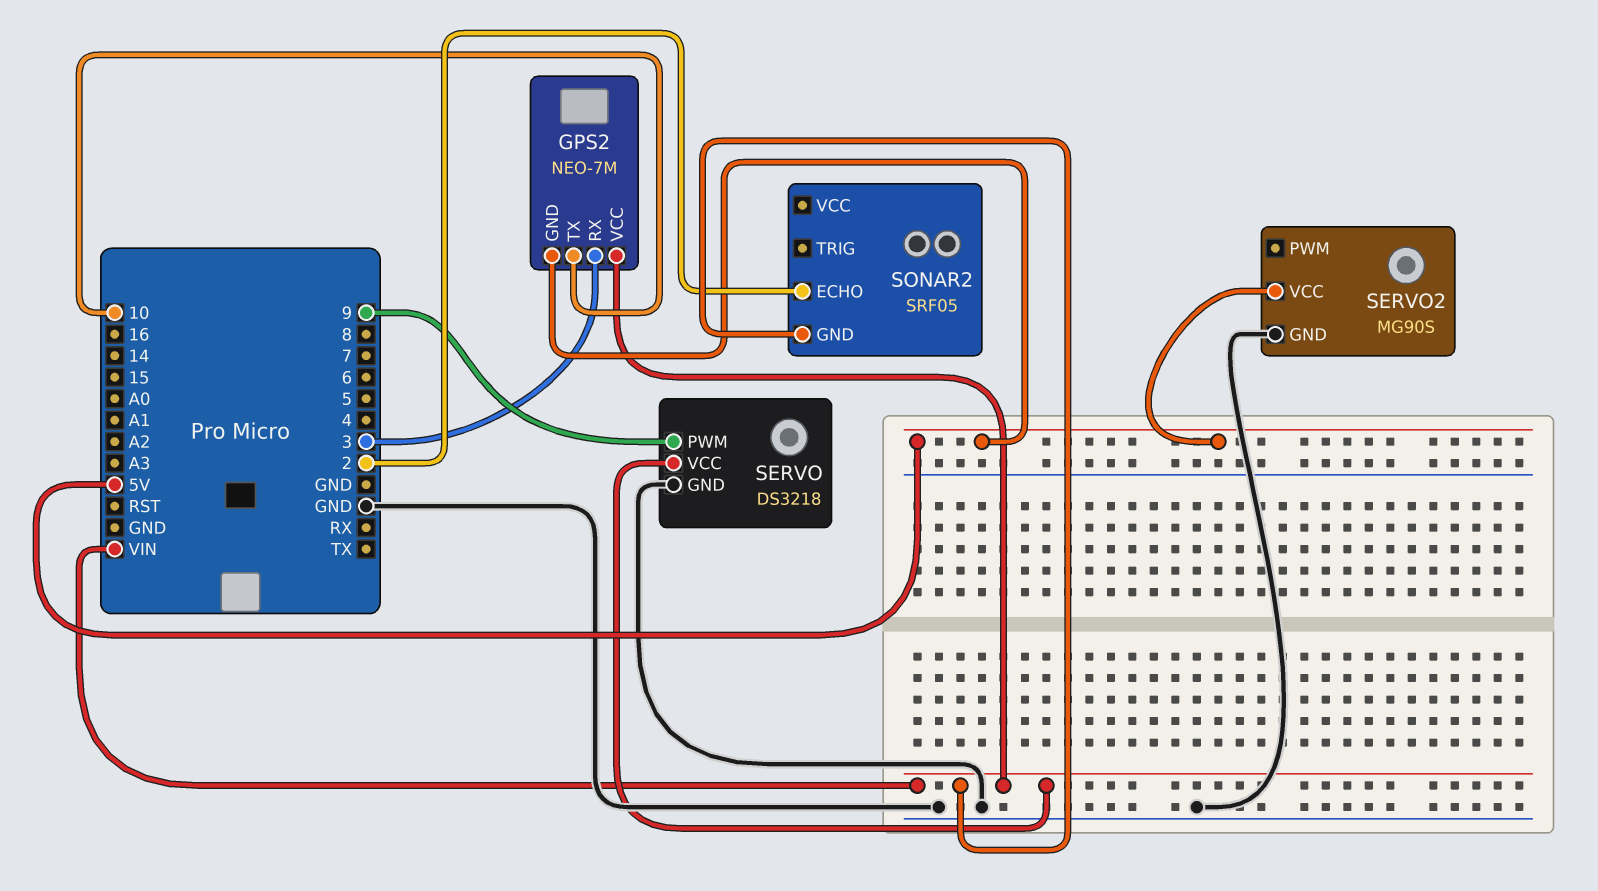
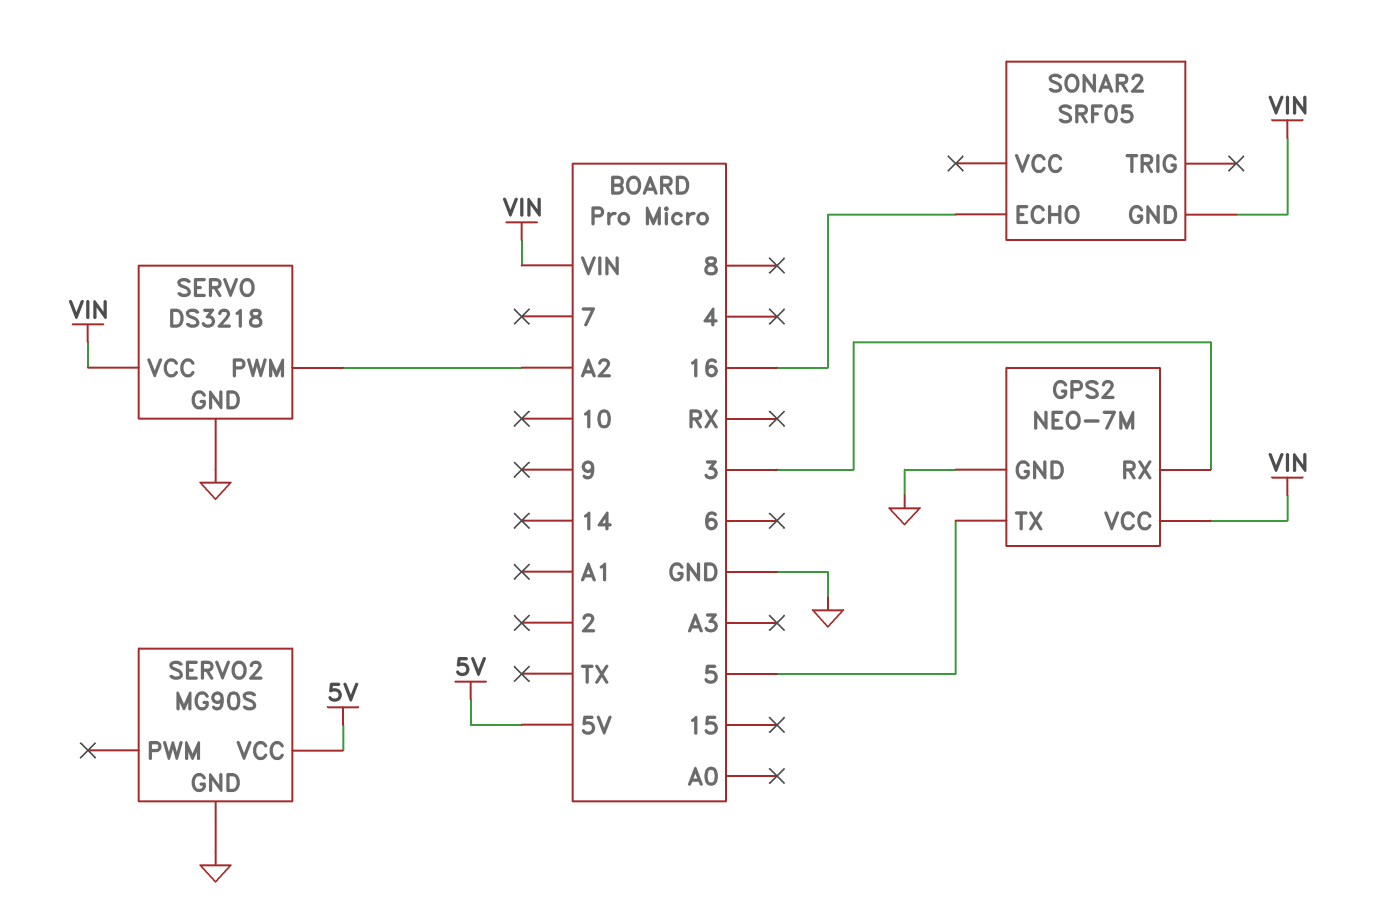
GPS2 pin GND: 5V -> GND
GPS2 pin TX: 10 -> 5
SERVO pin PWM: 9 -> A2
SONAR2 pin ECHO: 2 -> 16

